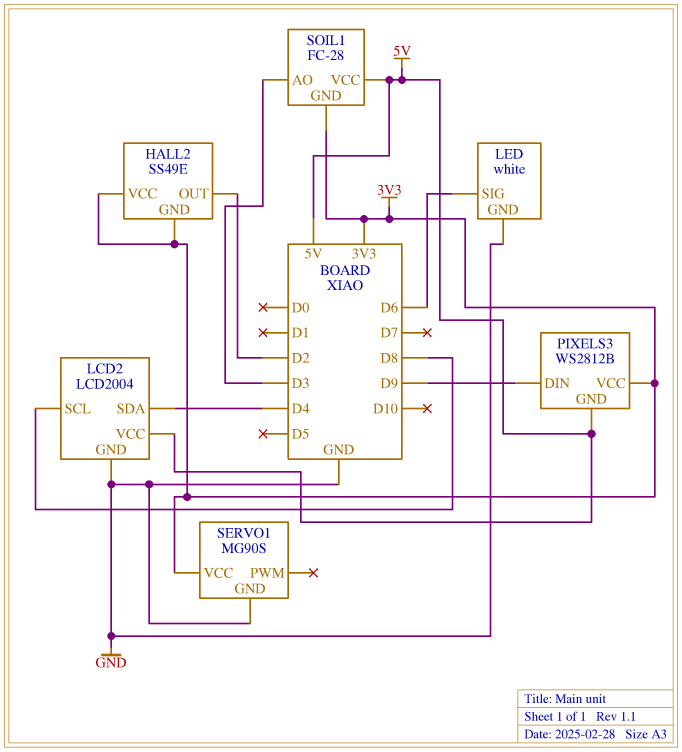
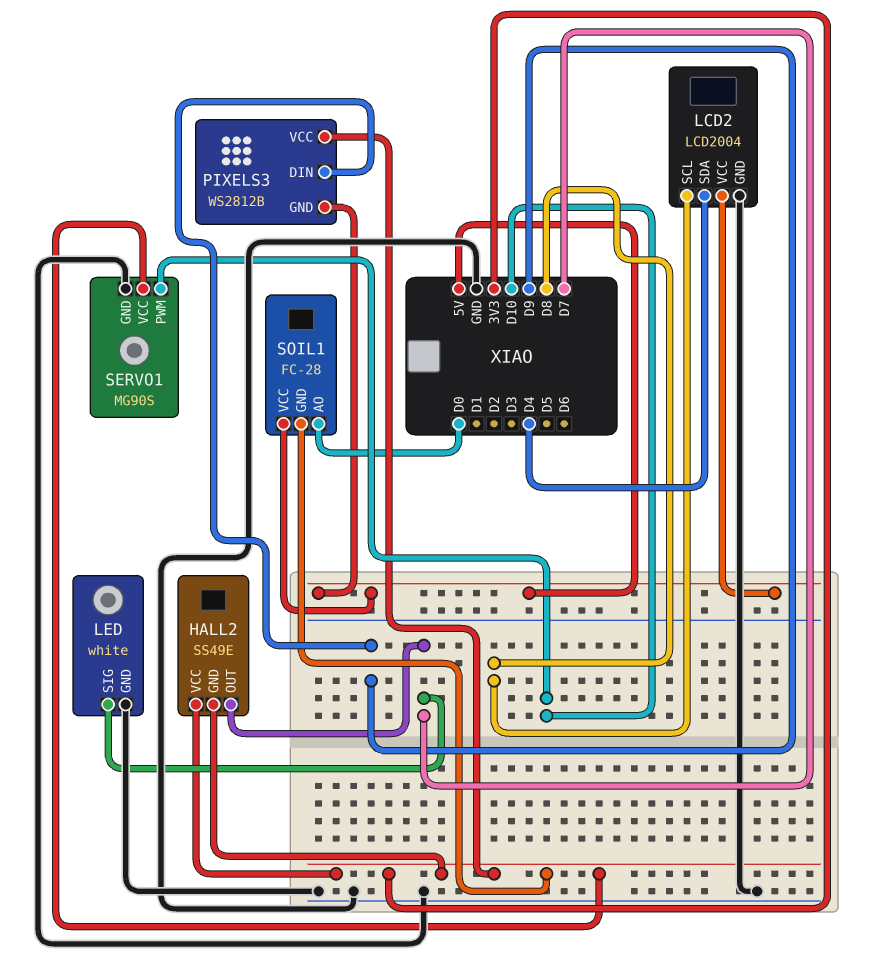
HALL2 pin OUT: D2 -> D7
LED pin SIG: D6 -> D7
SERVO1 pin PWM: none -> D10
SOIL1 pin AO: D3 -> D0

